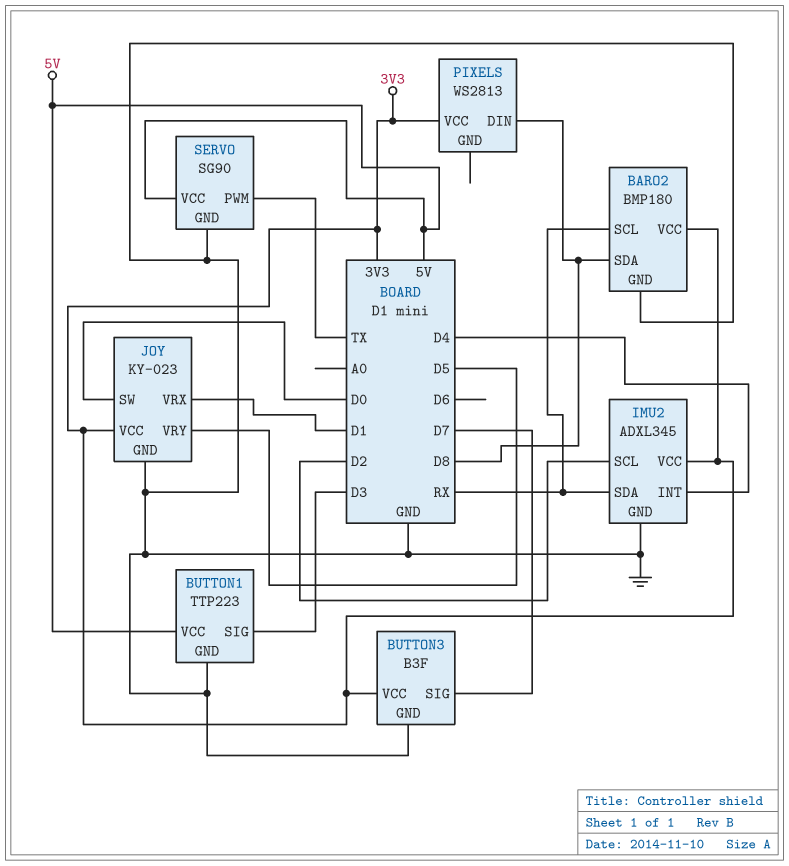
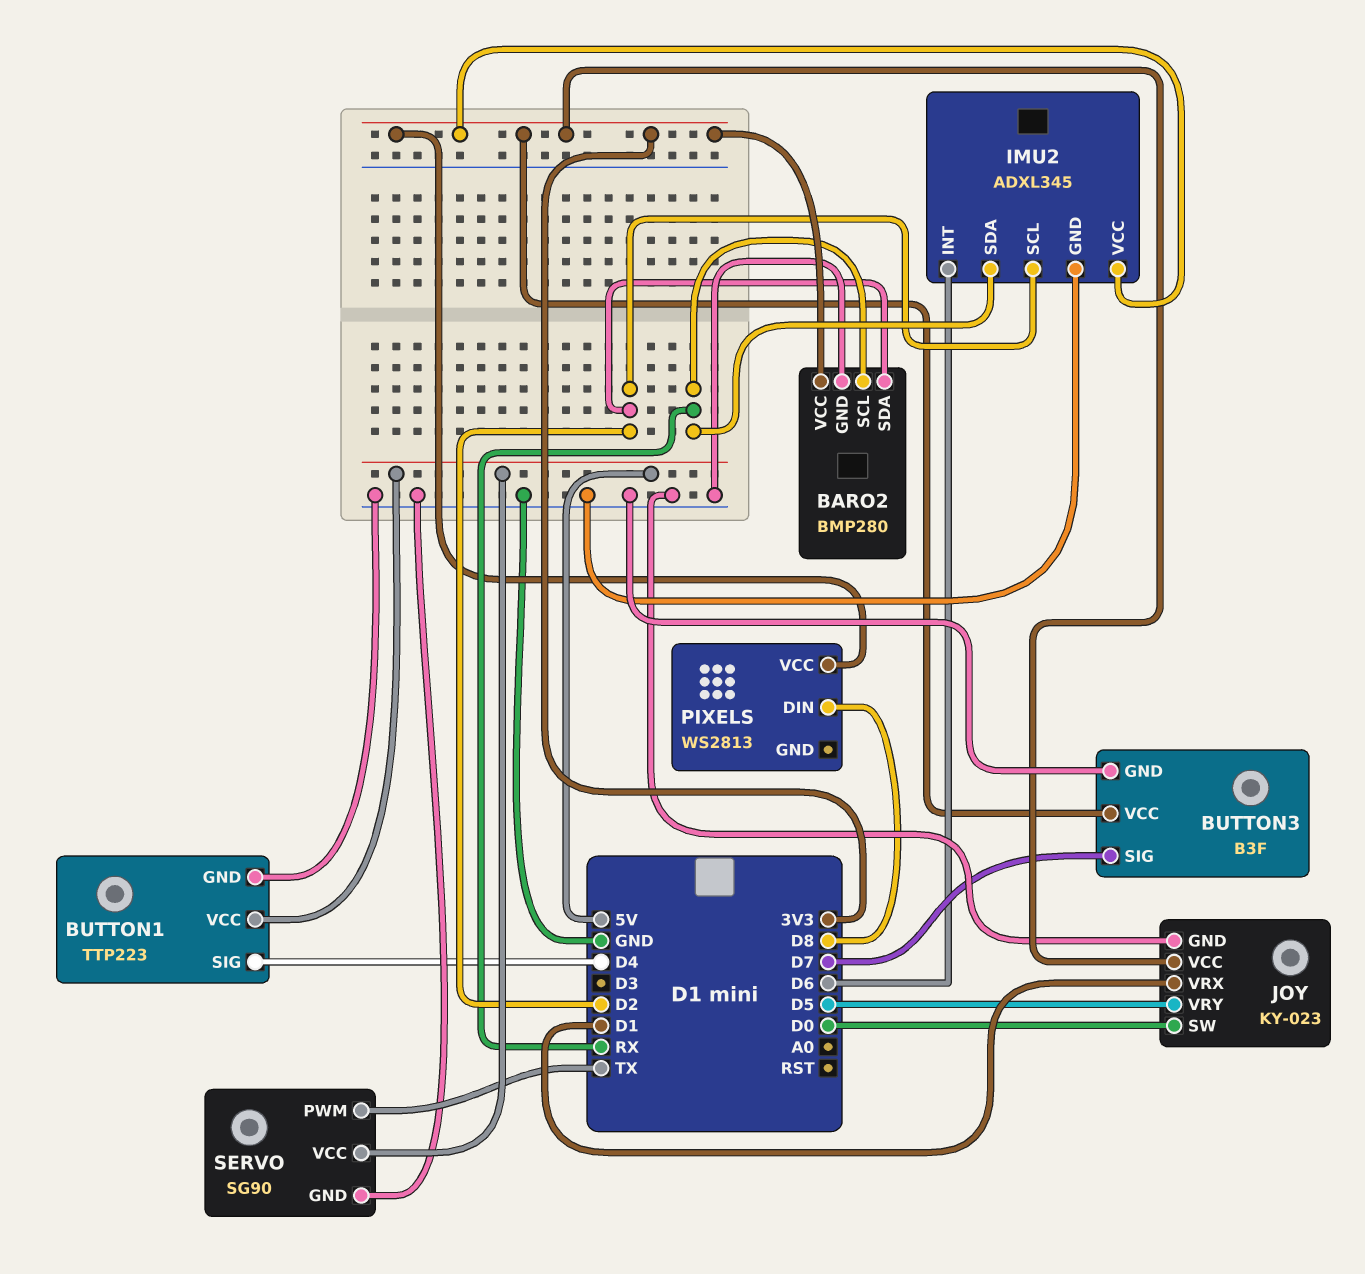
BARO2: BMP180 -> BMP280
BARO2 pin SDA: D8 -> D2
BUTTON1 pin SIG: D3 -> D4
IMU2 pin INT: D4 -> D6

